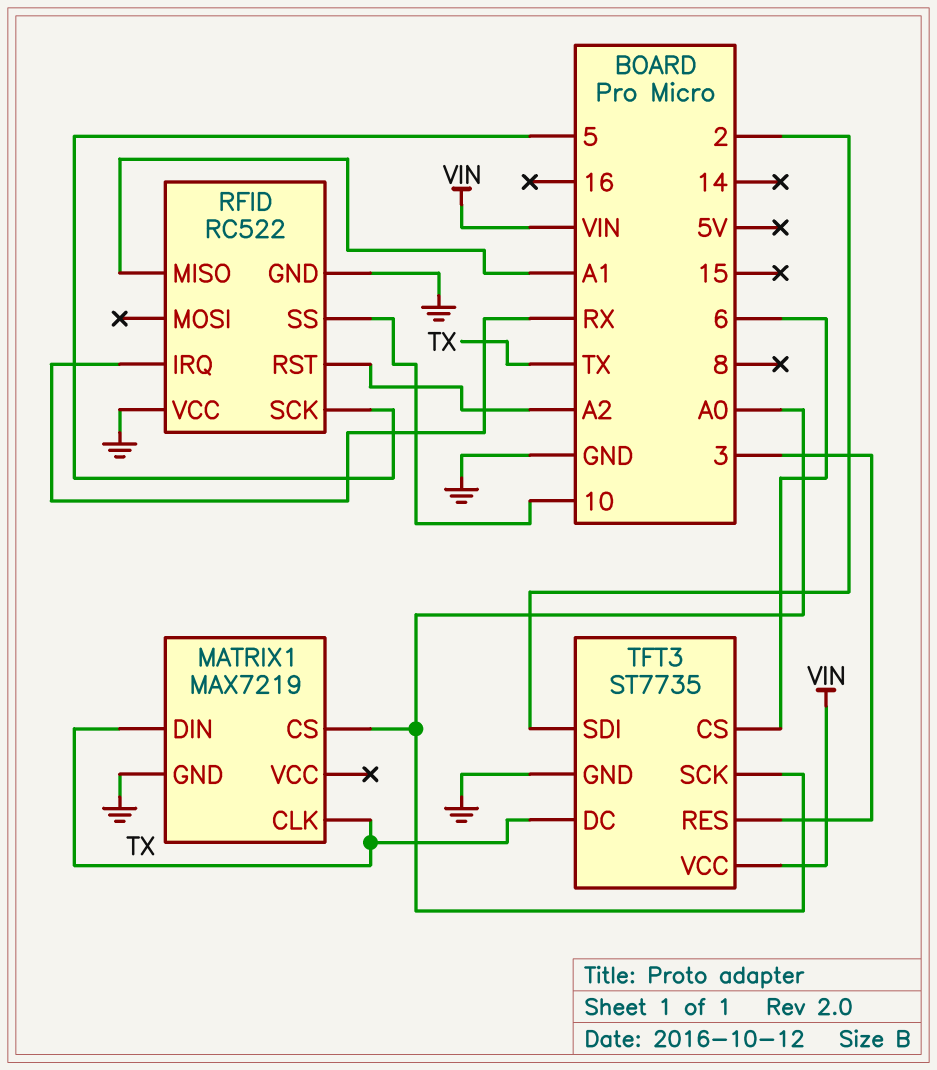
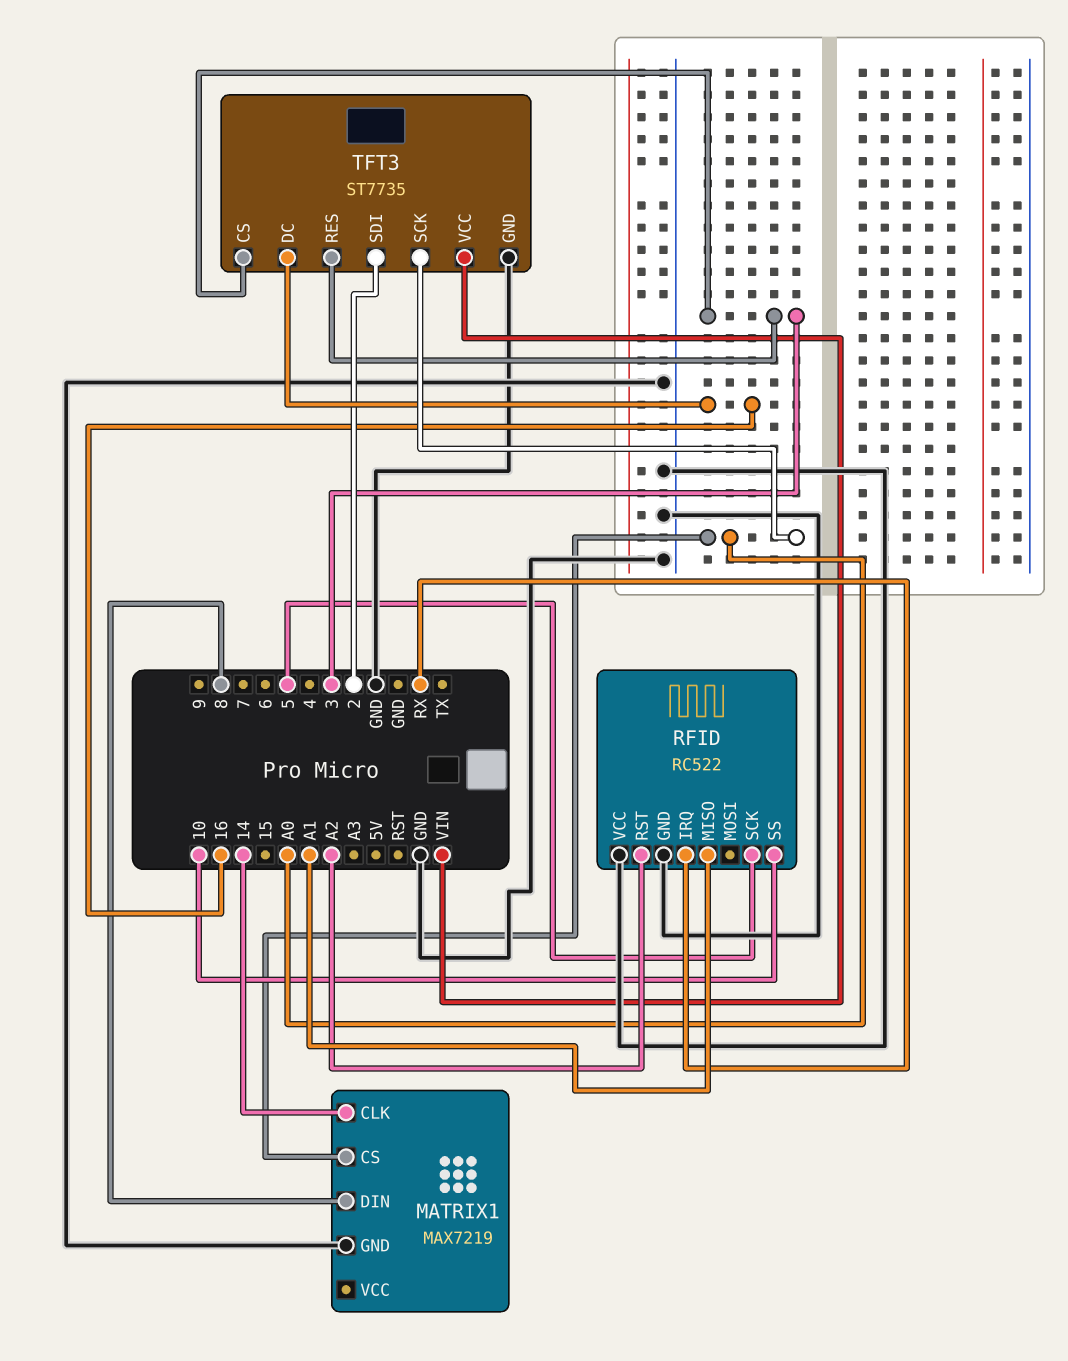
MATRIX1 pin CLK: TX -> 14
MATRIX1 pin DIN: TX -> 8
TFT3 pin CS: 6 -> 3
TFT3 pin DC: TX -> 16

